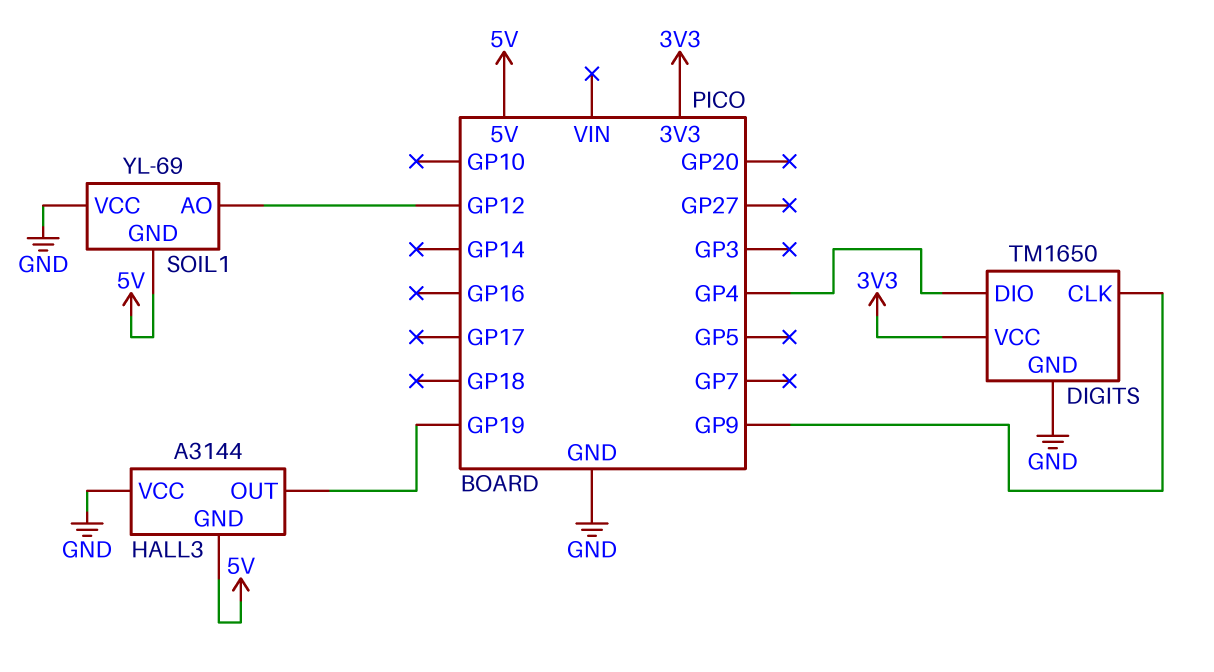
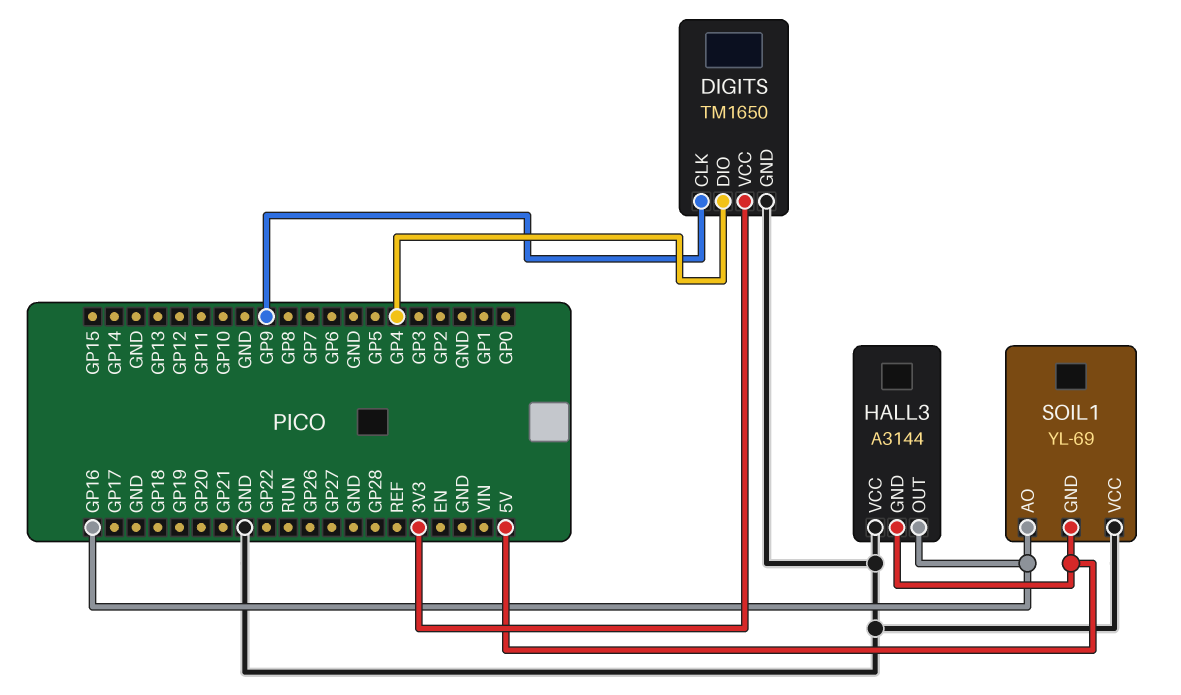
HALL3 pin OUT: GP19 -> GP16
SOIL1 pin AO: GP12 -> GP16

